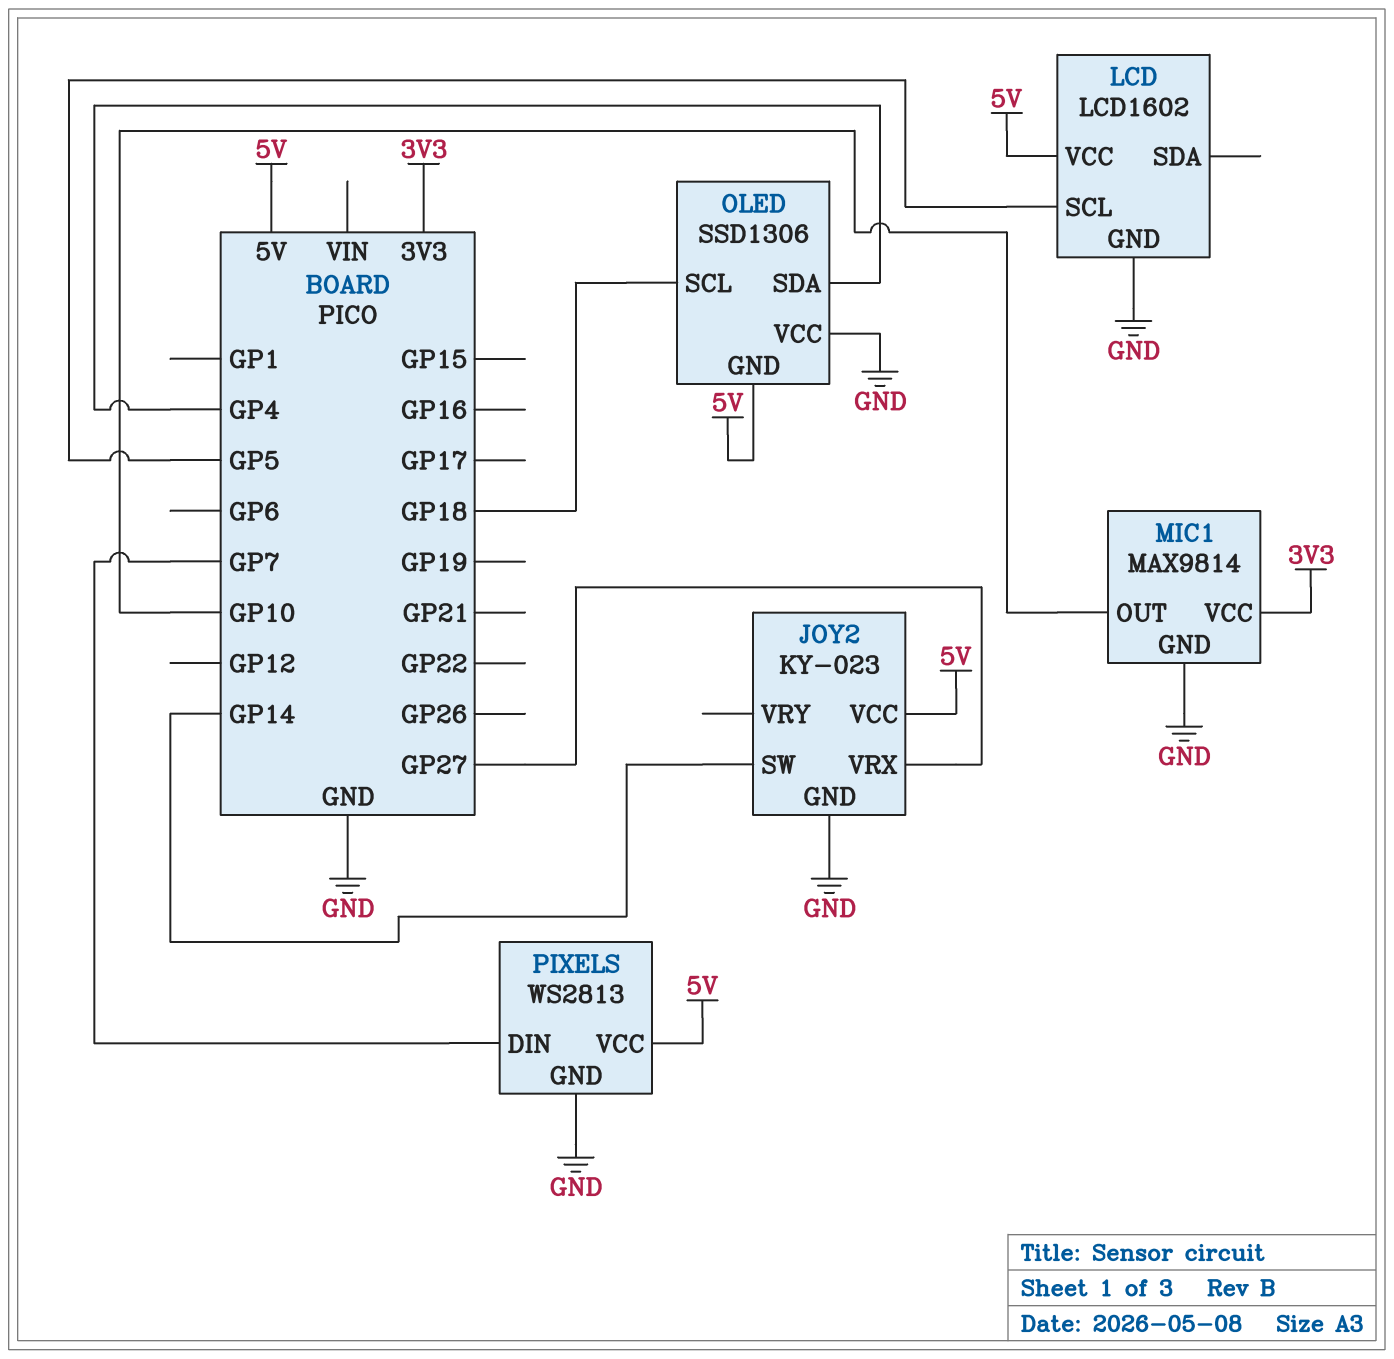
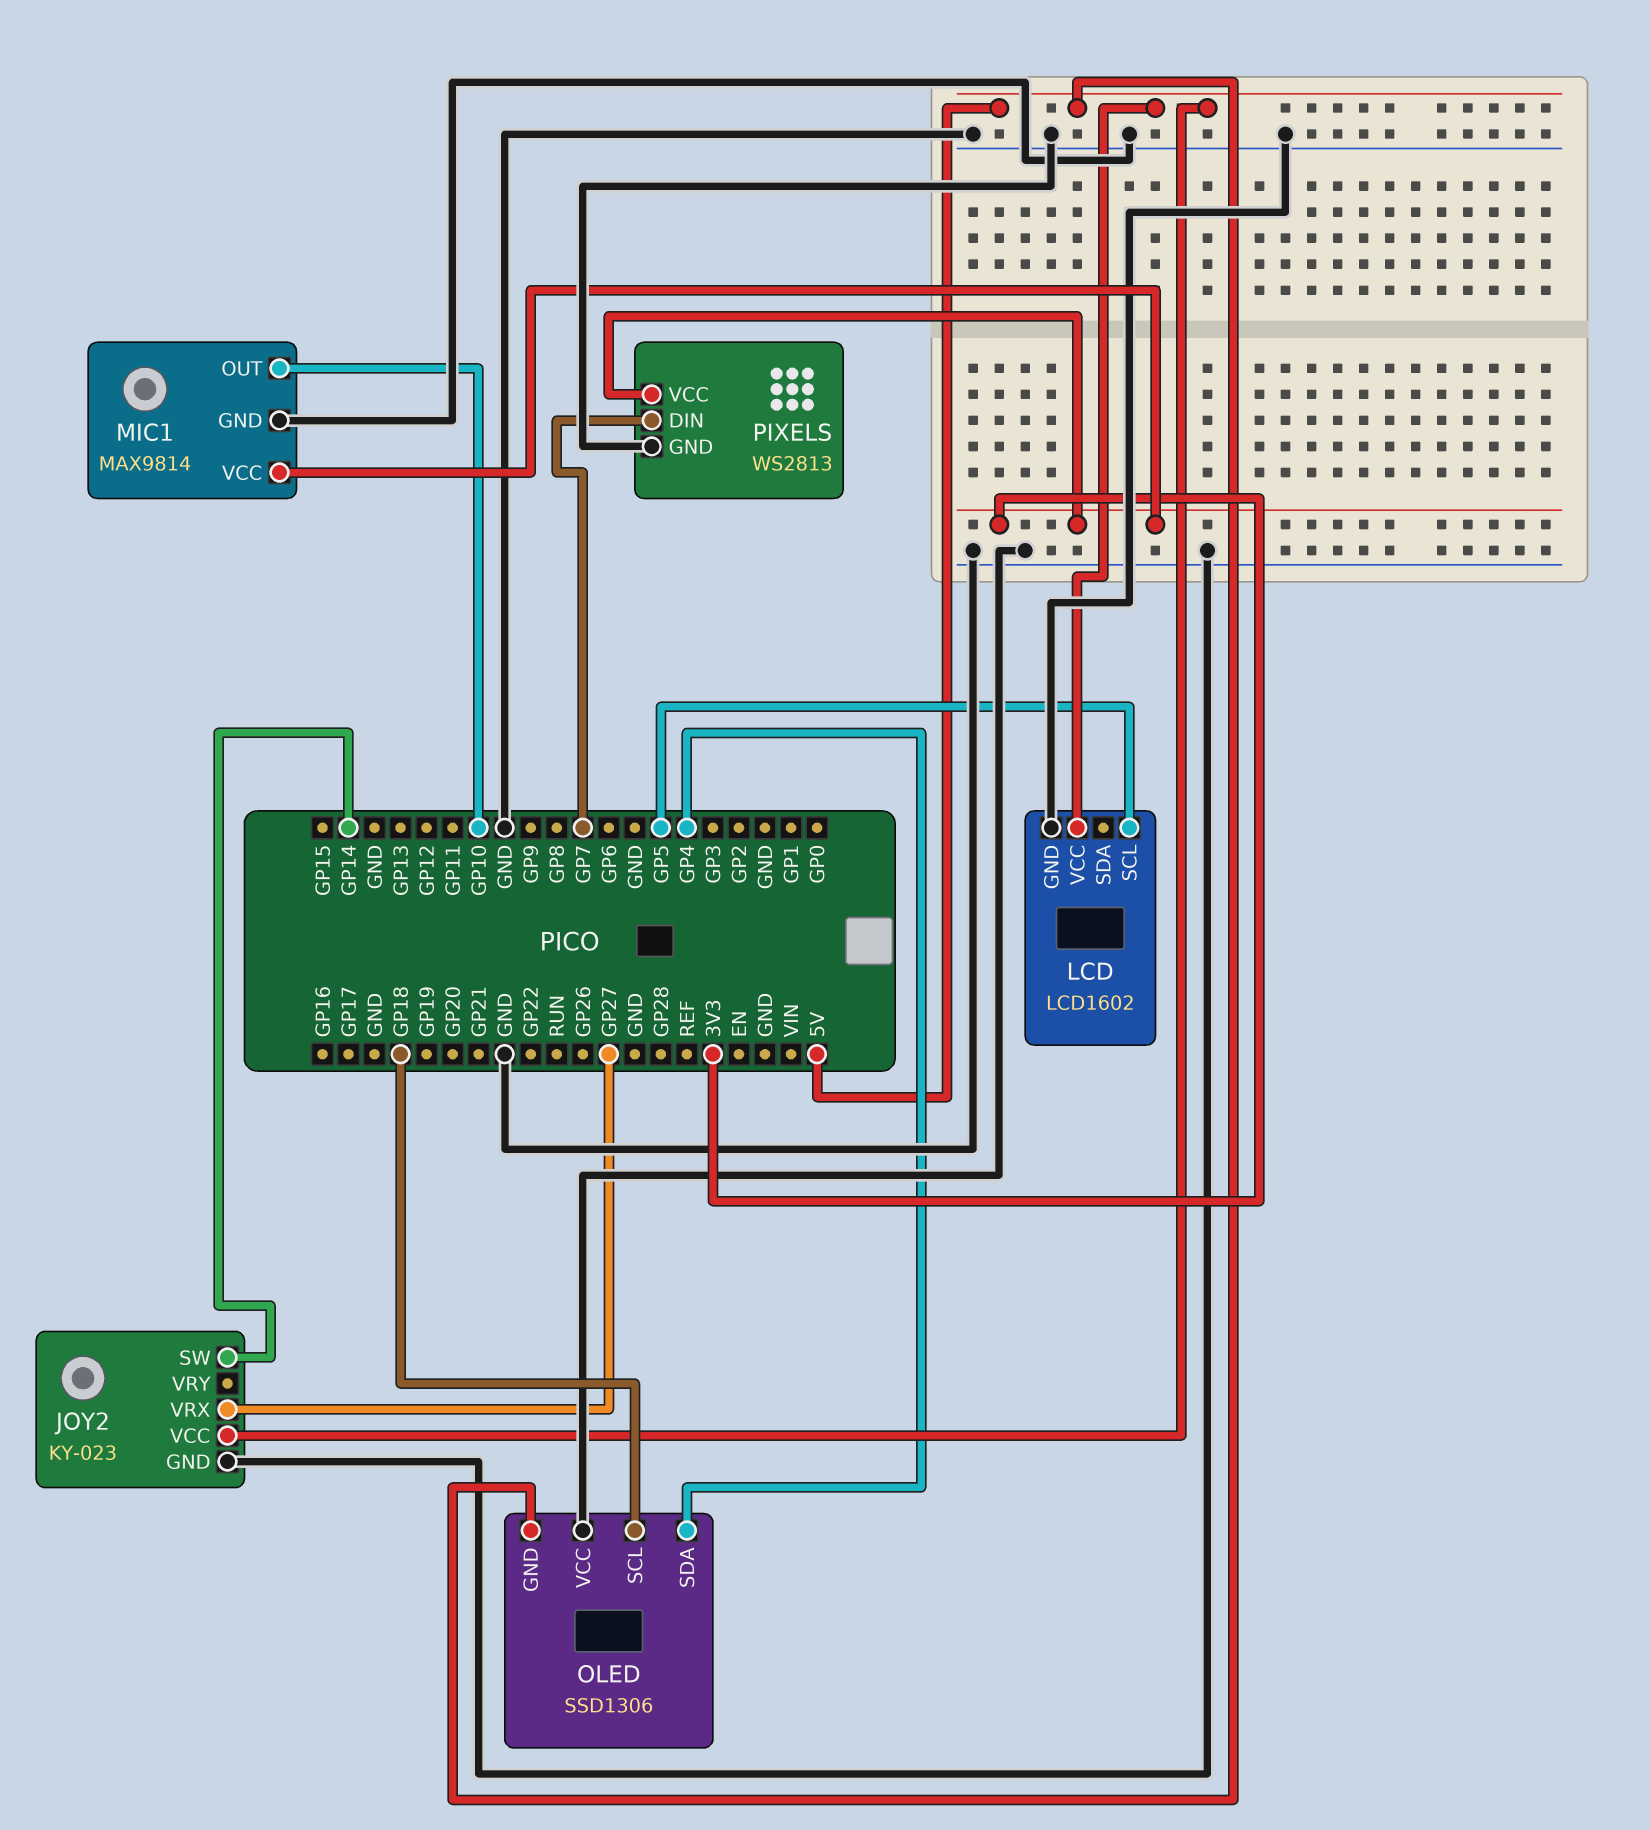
PIXELS pin VCC: 5V -> 3V3

